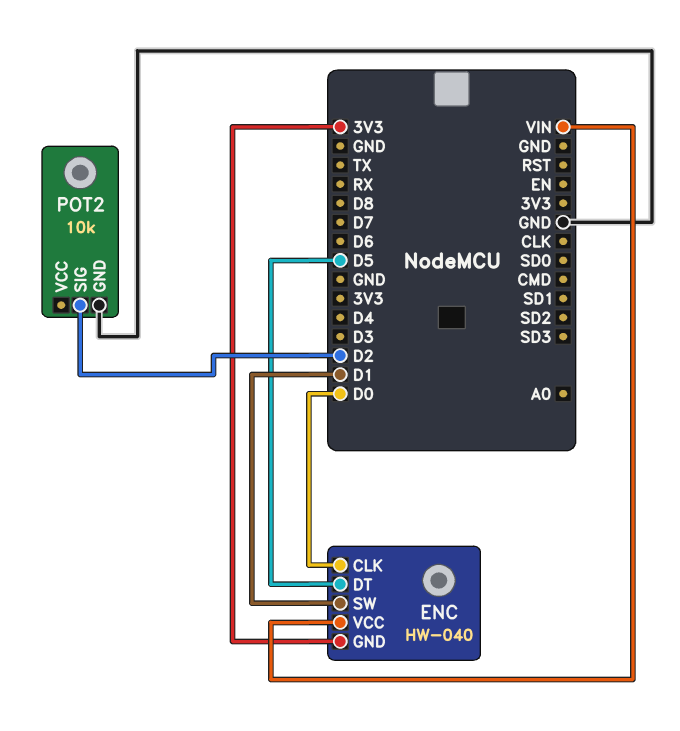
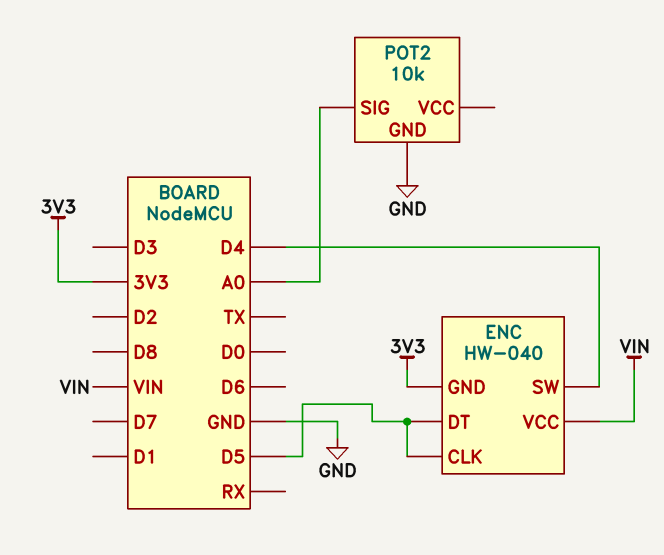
ENC pin CLK: D0 -> D5
ENC pin SW: D1 -> D4
POT2 pin SIG: D2 -> A0

